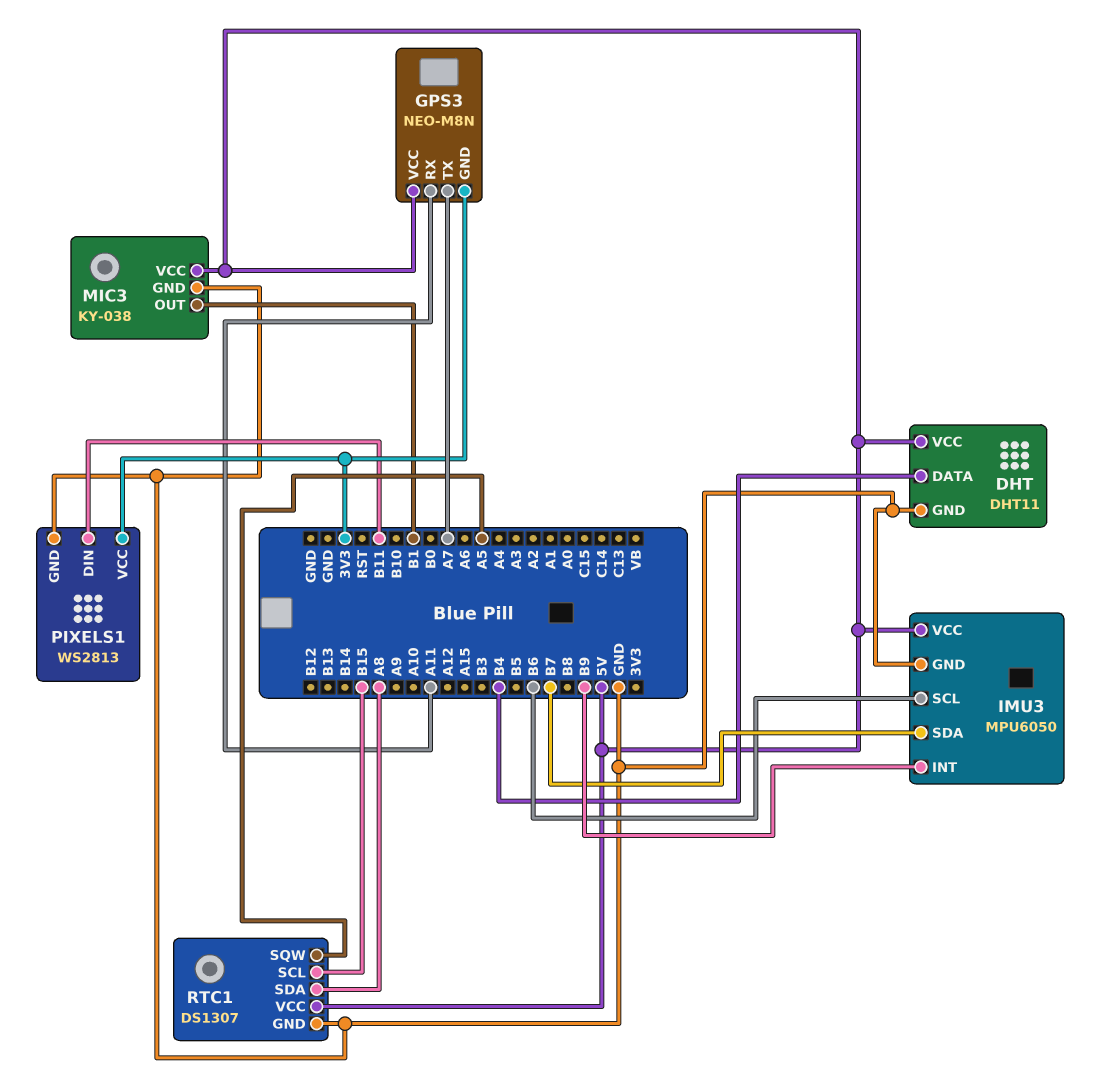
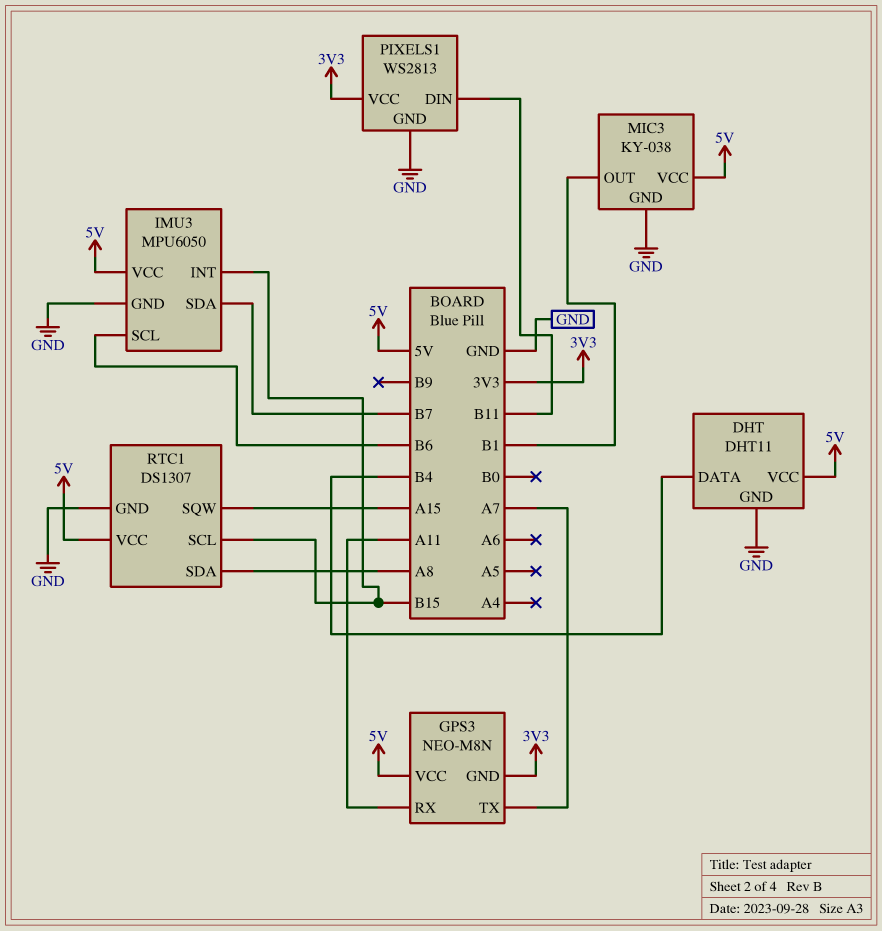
IMU3 pin INT: B9 -> B15
RTC1 pin SQW: A5 -> A15

